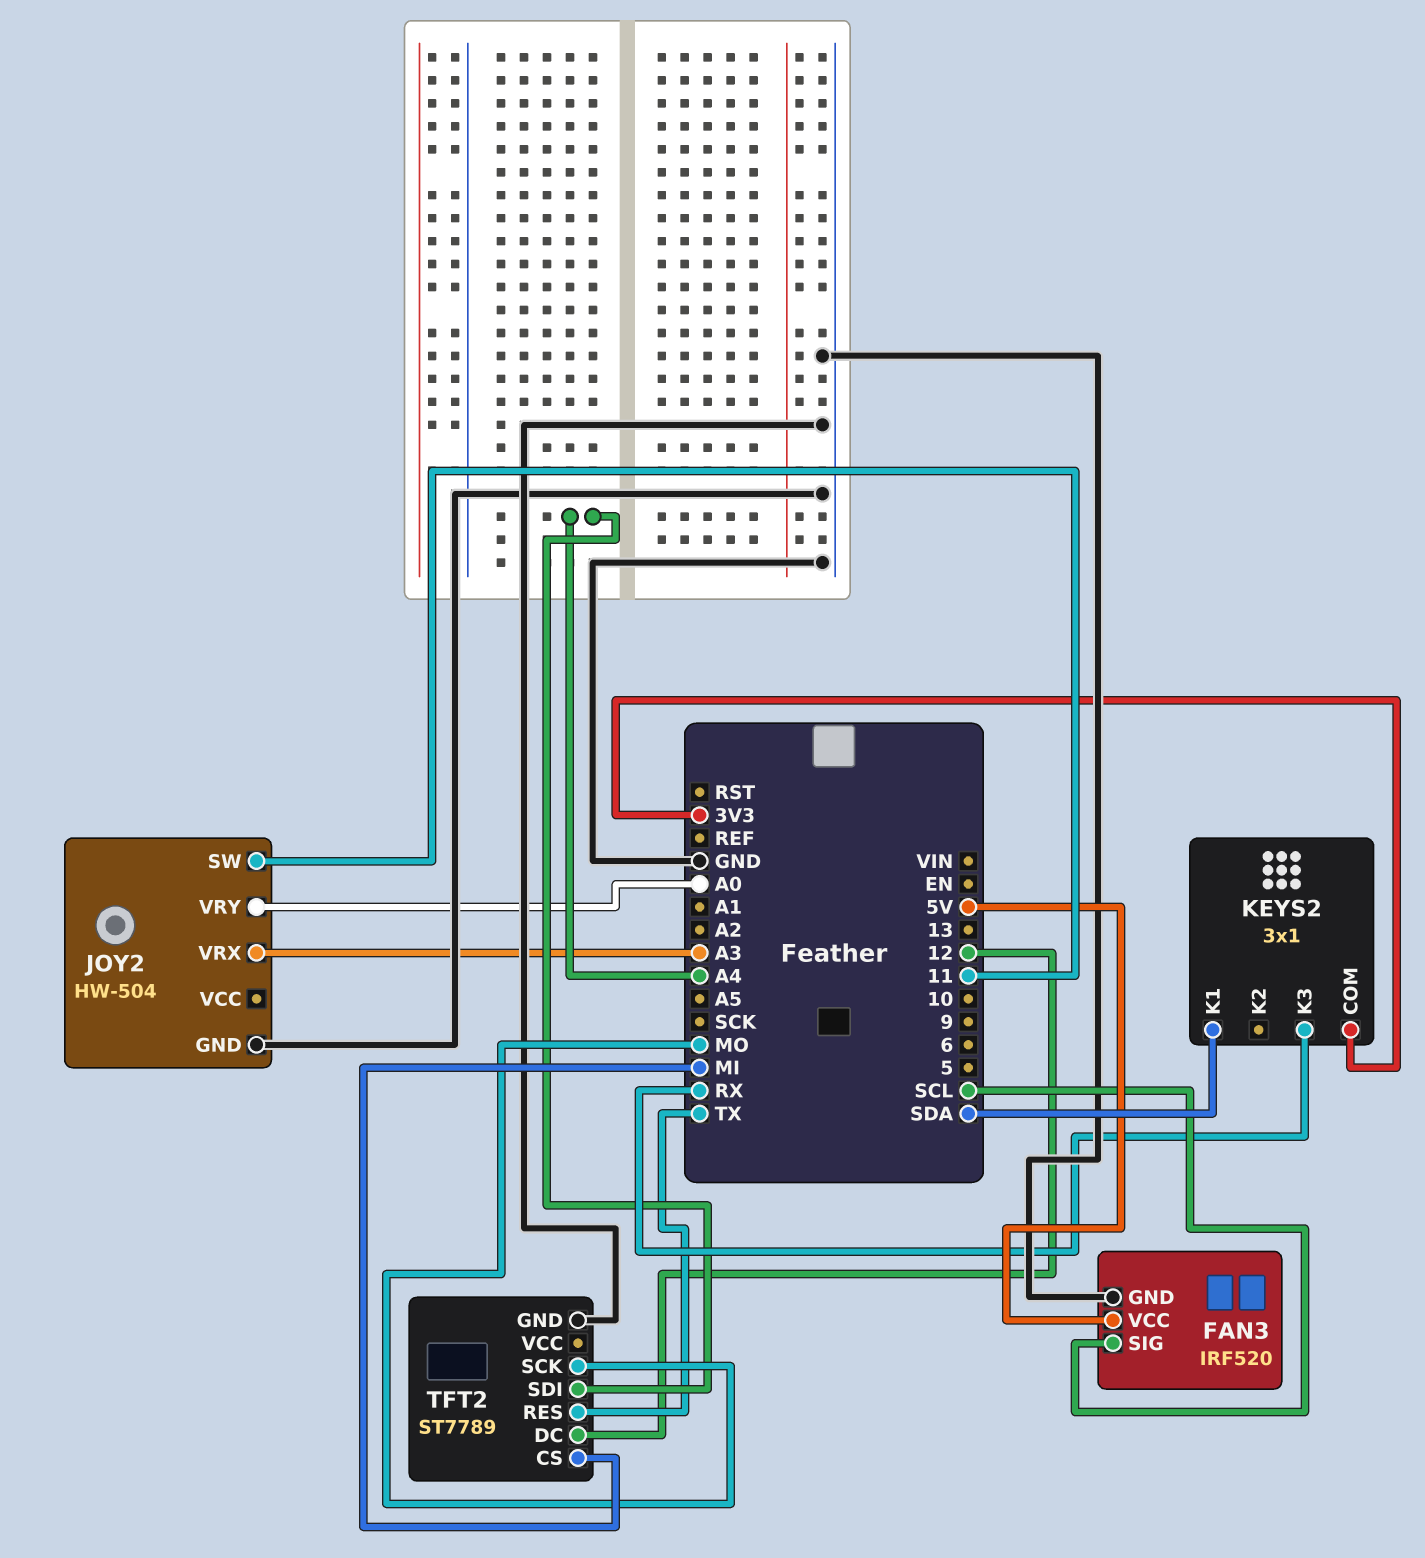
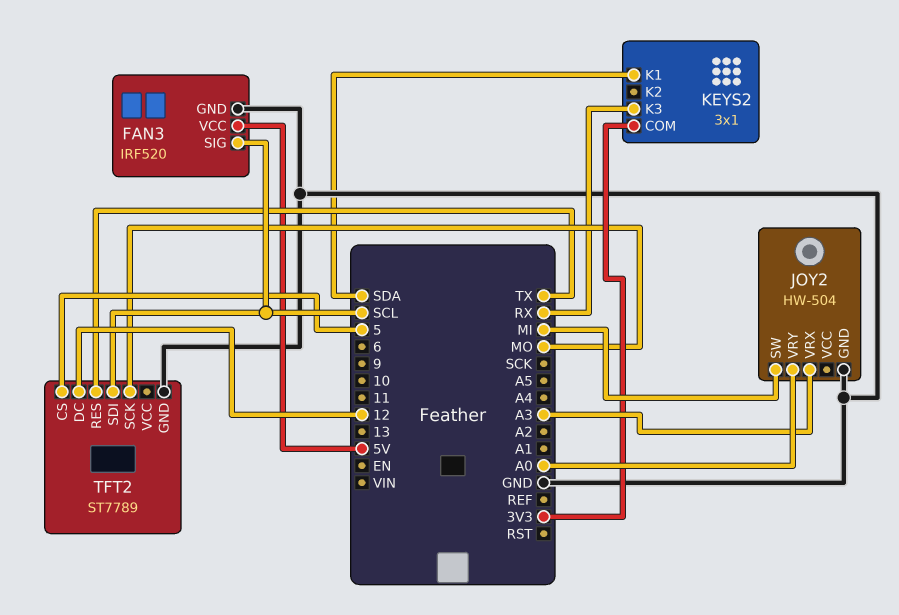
JOY2 pin SW: 11 -> MI
TFT2 pin CS: MI -> 5
TFT2 pin SDI: A4 -> SCL

